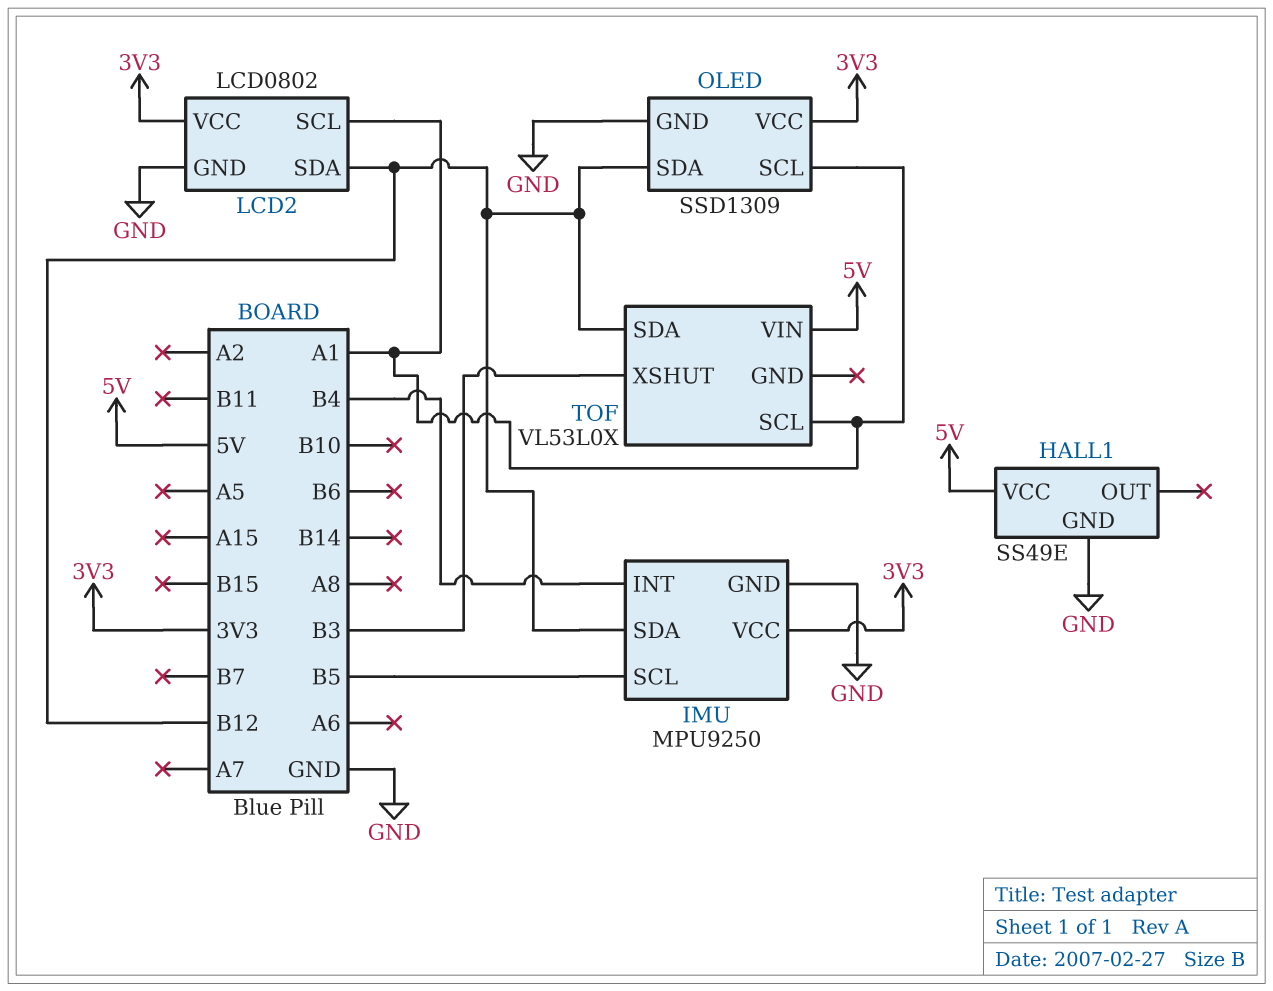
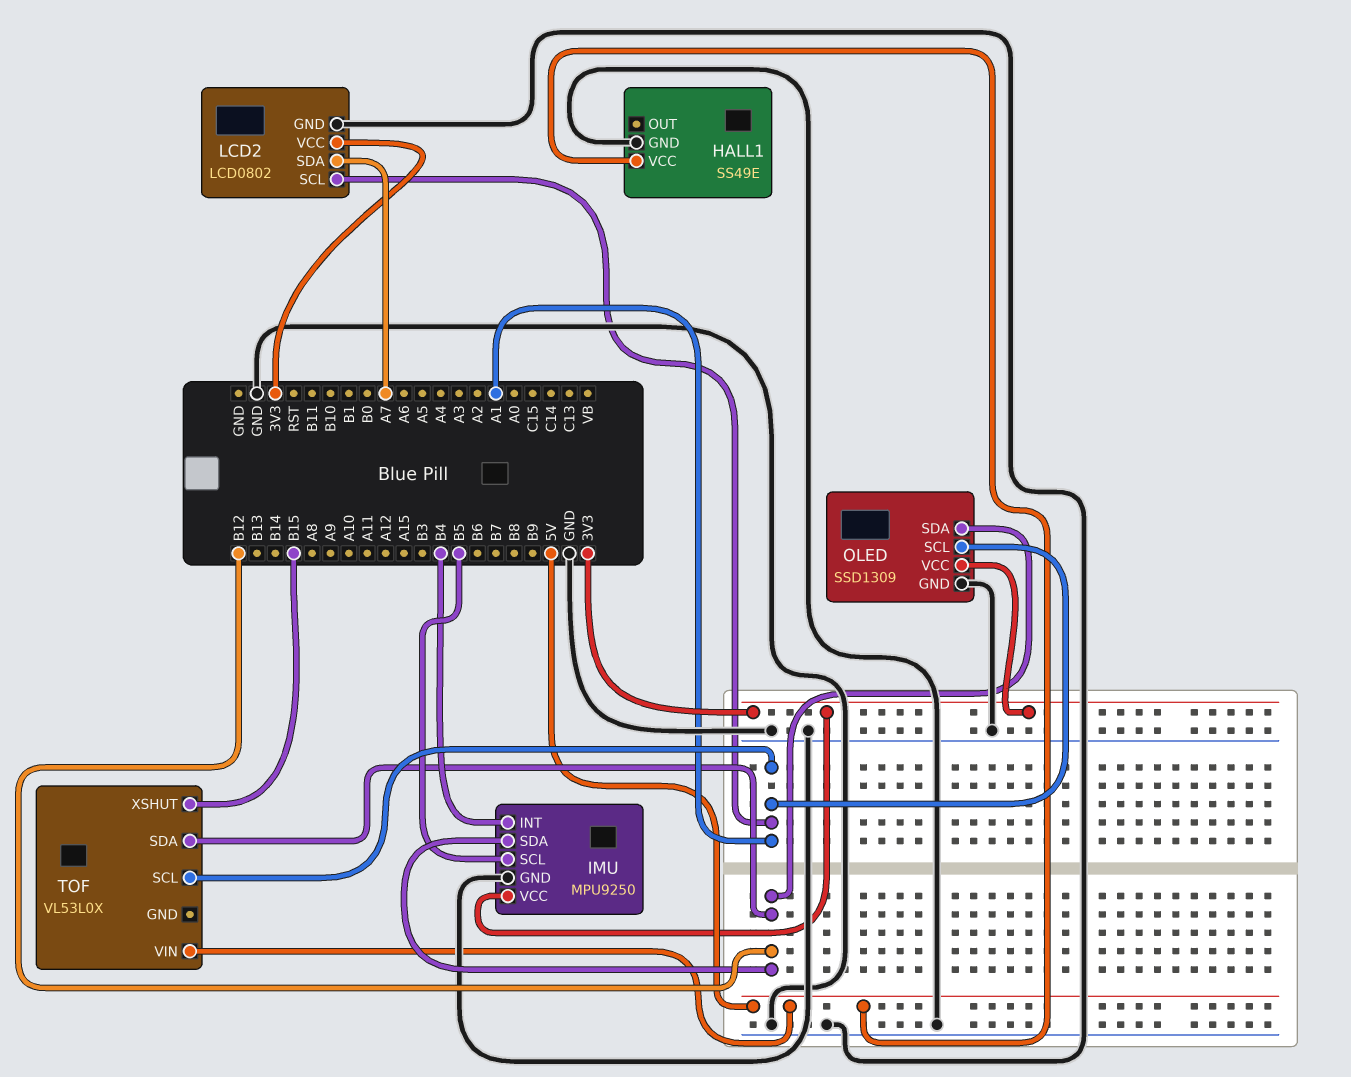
LCD2 pin SDA: B12 -> A7
TOF pin XSHUT: B3 -> B15

